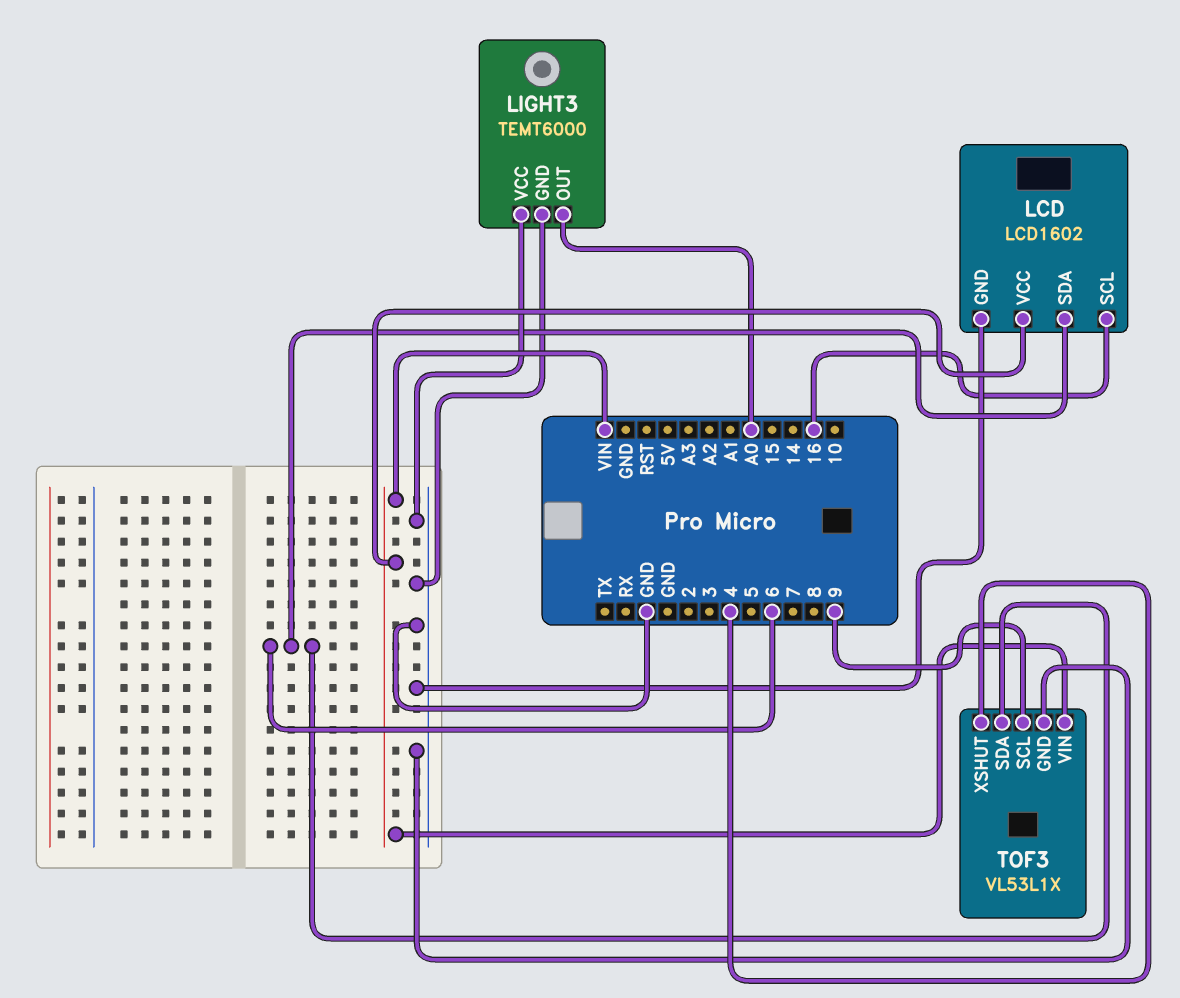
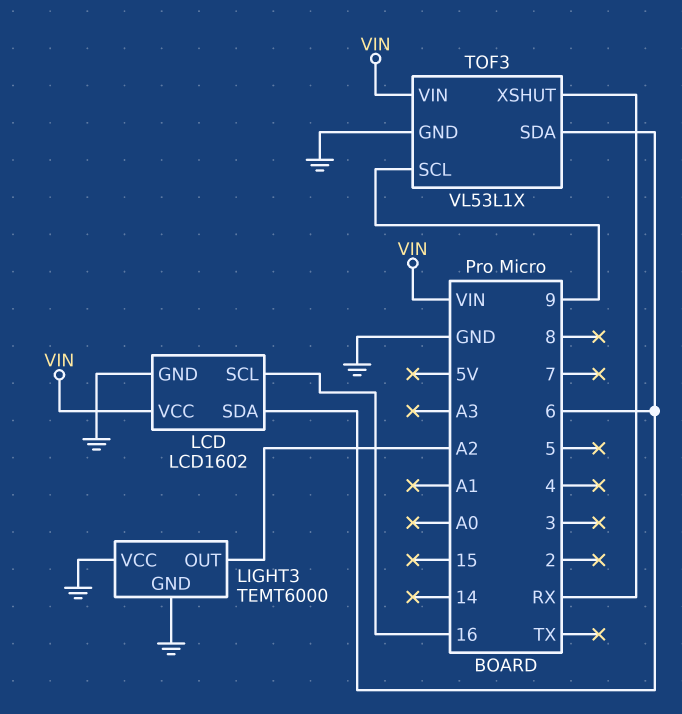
LIGHT3 pin OUT: A0 -> A2
TOF3 pin XSHUT: 4 -> RX

